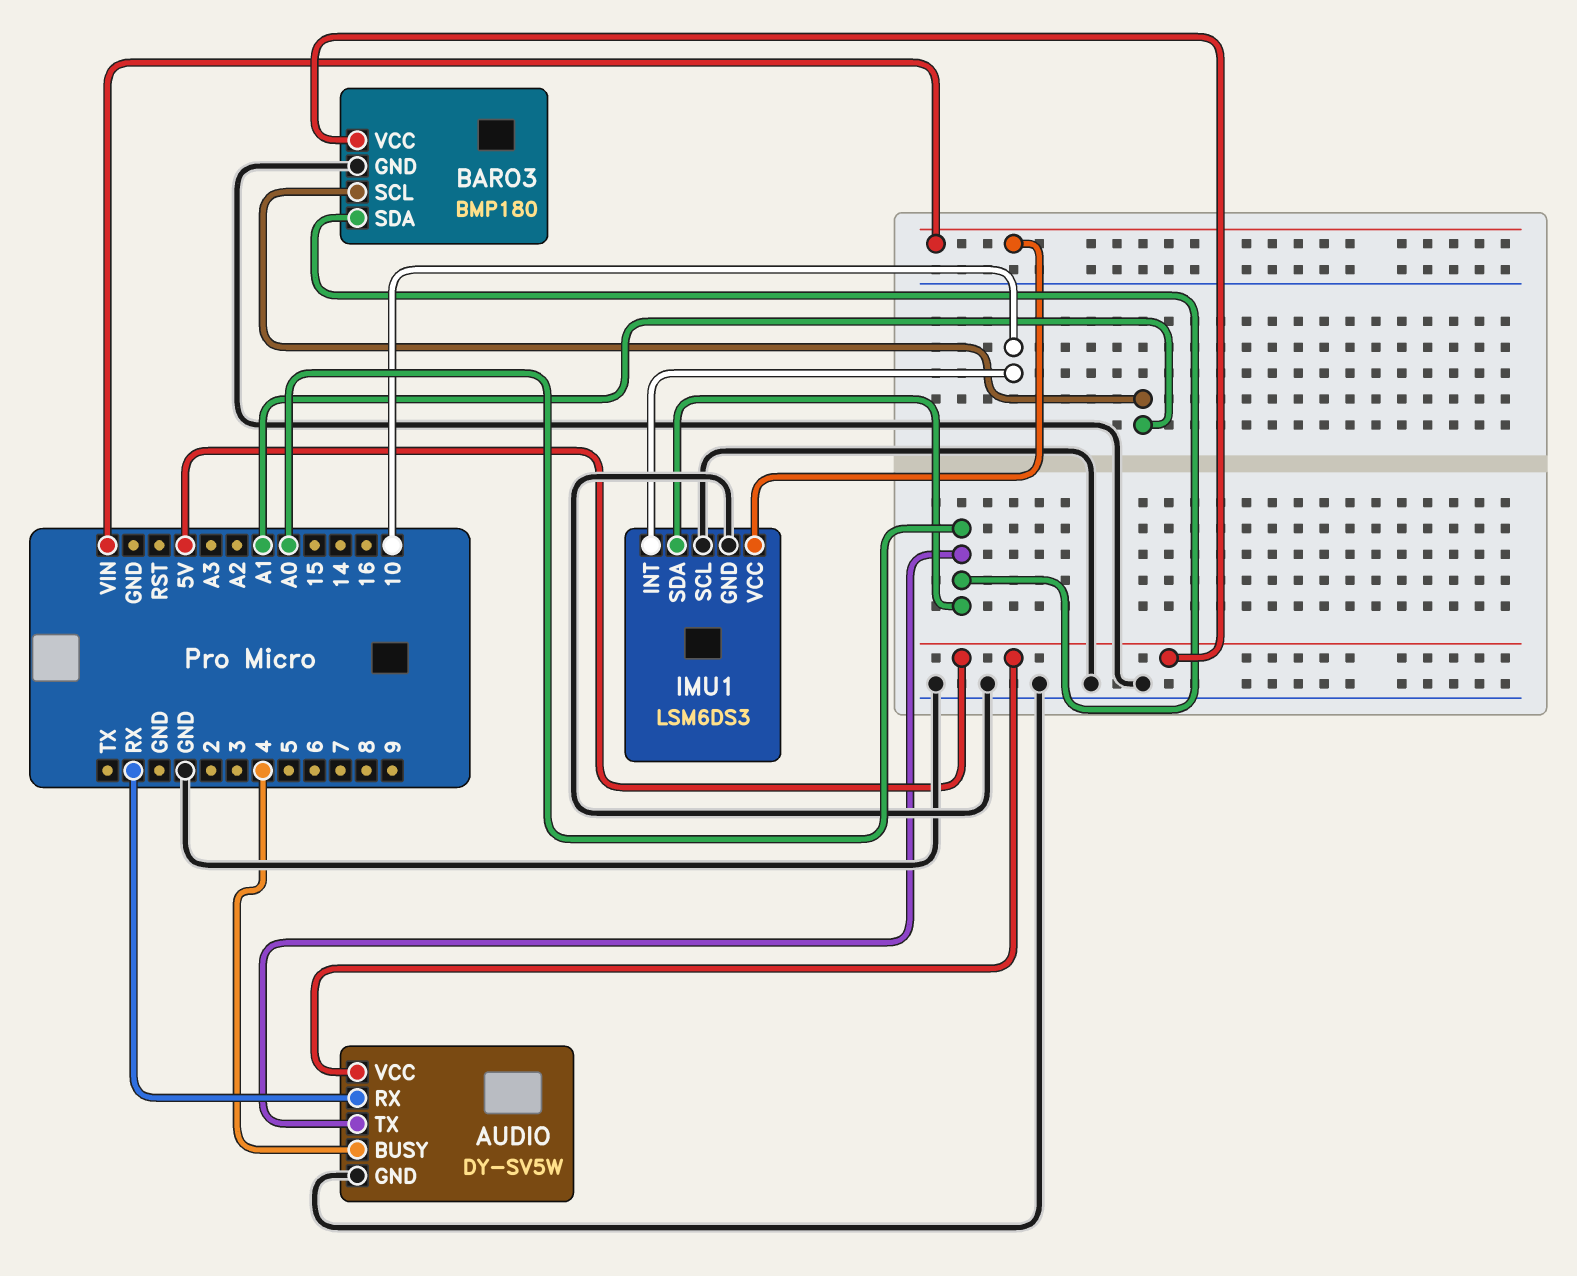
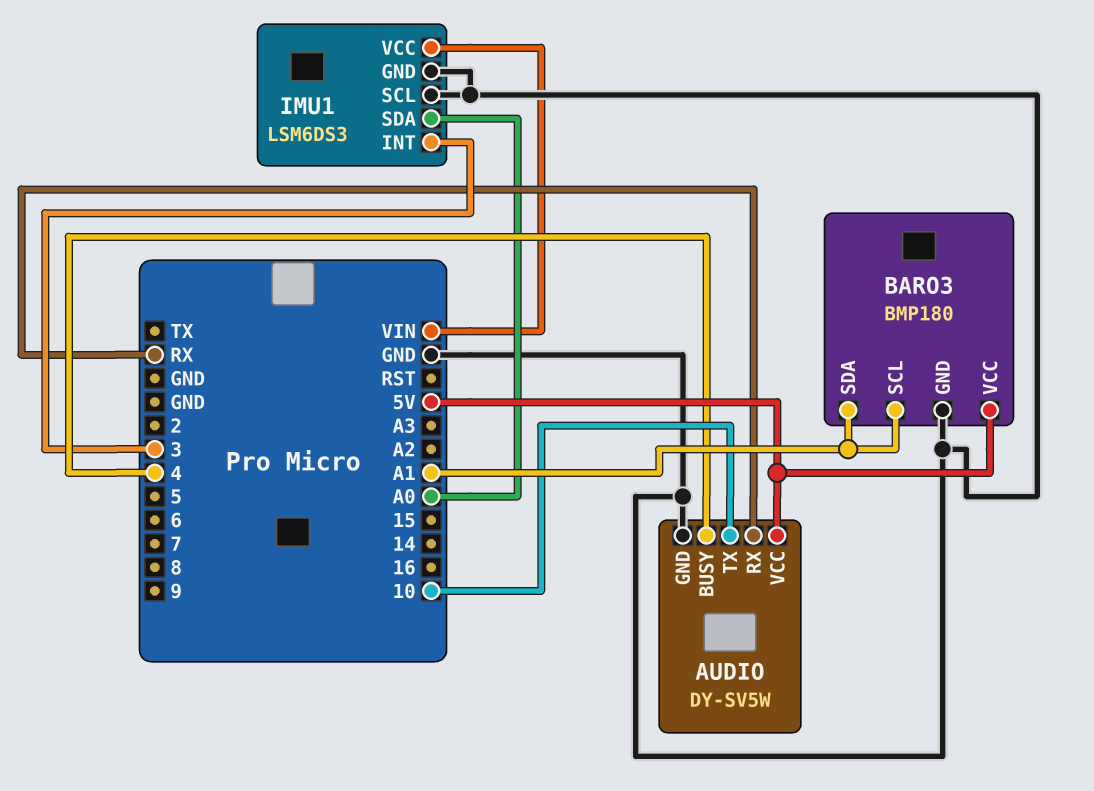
AUDIO pin TX: A0 -> 10
BARO3 pin SDA: A0 -> A1
IMU1 pin INT: 10 -> 3

